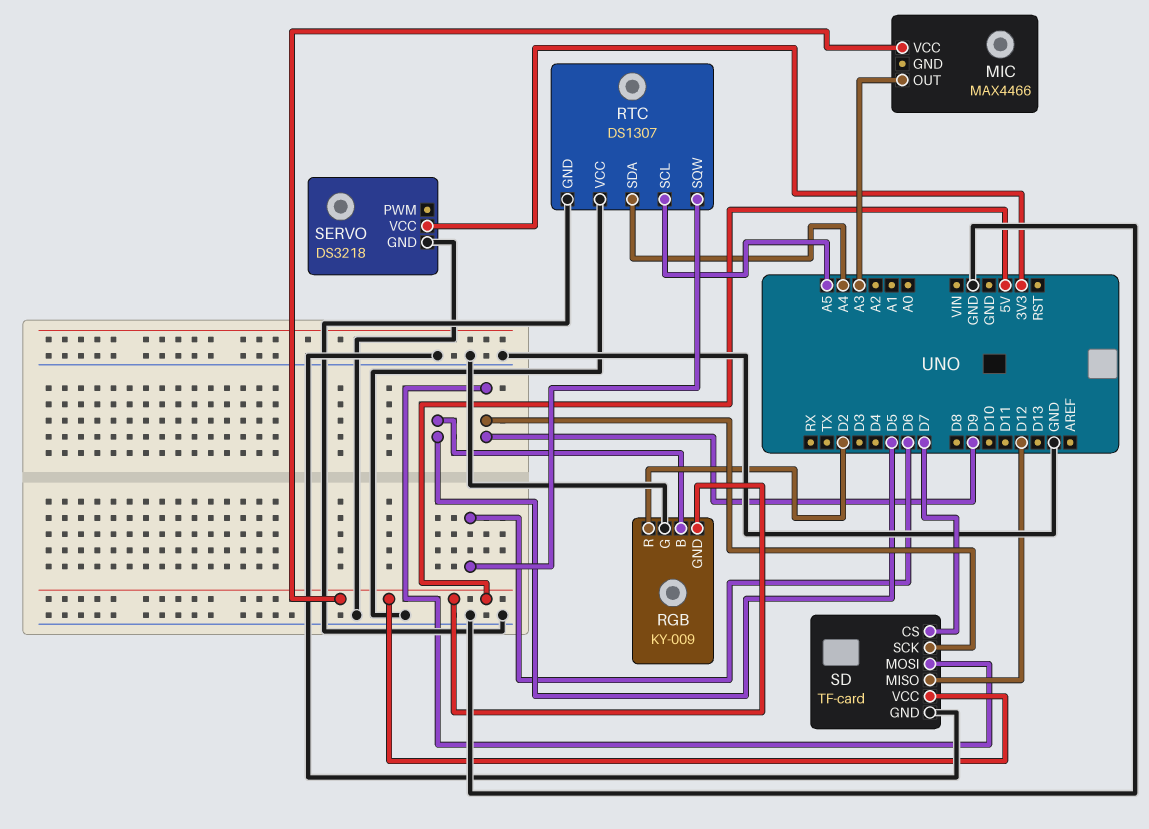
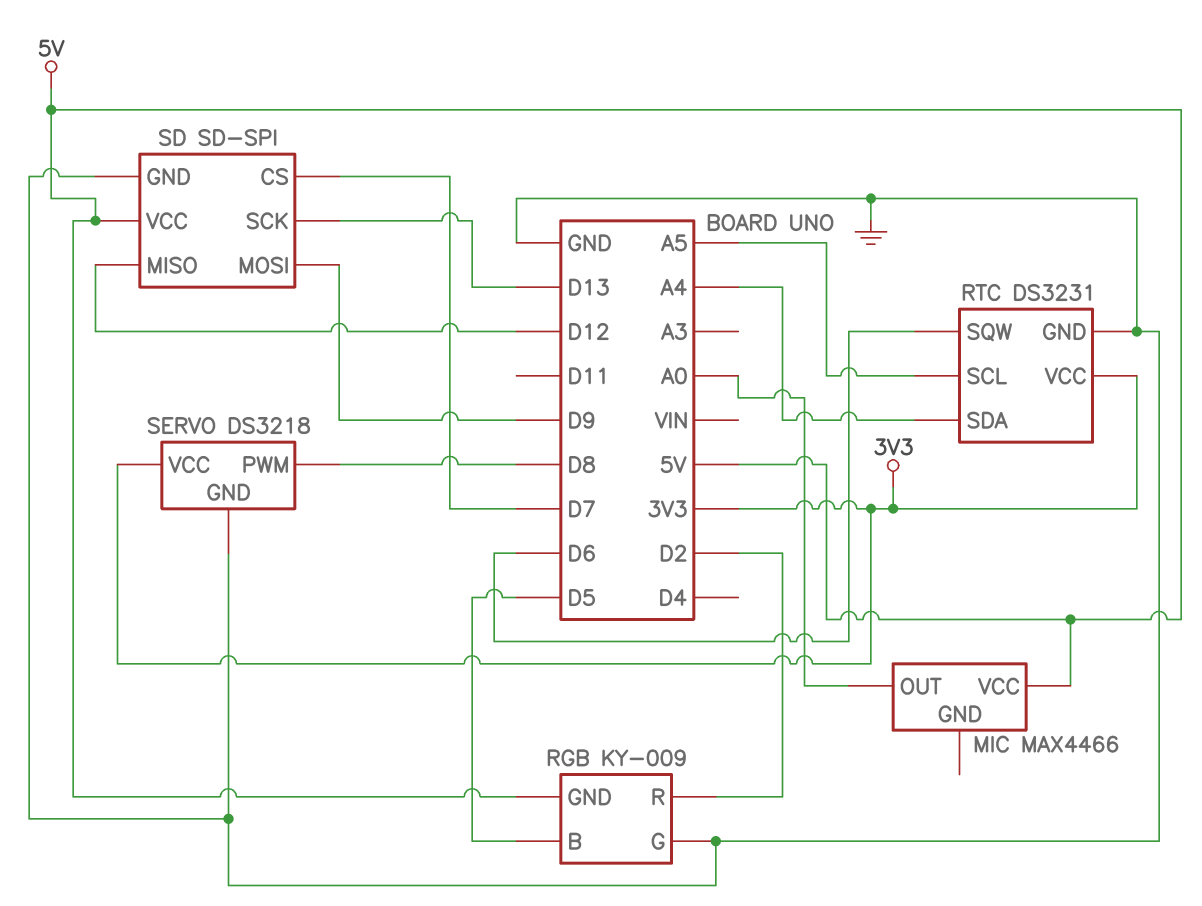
MIC pin OUT: A3 -> A0
RTC: DS1307 -> DS3231
RTC pin VCC: GND -> 3V3
SD: TF-card -> SD-SPI
SD pin SCK: D9 -> D13
SERVO pin PWM: none -> D8

